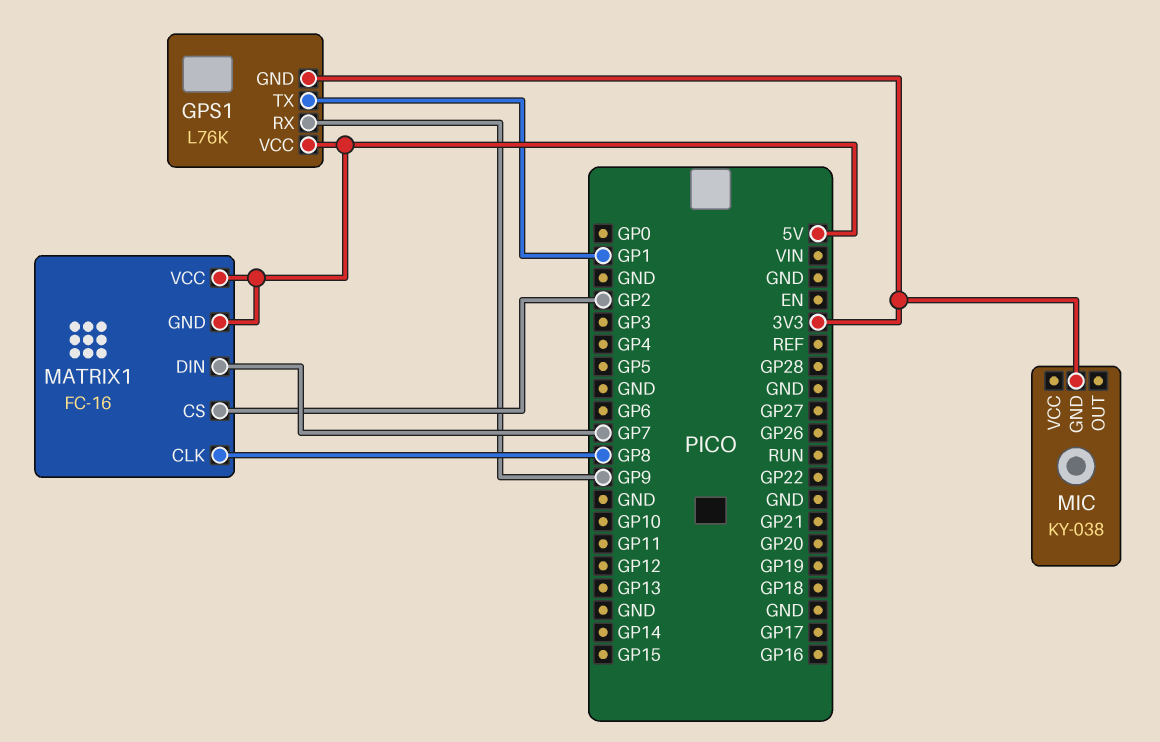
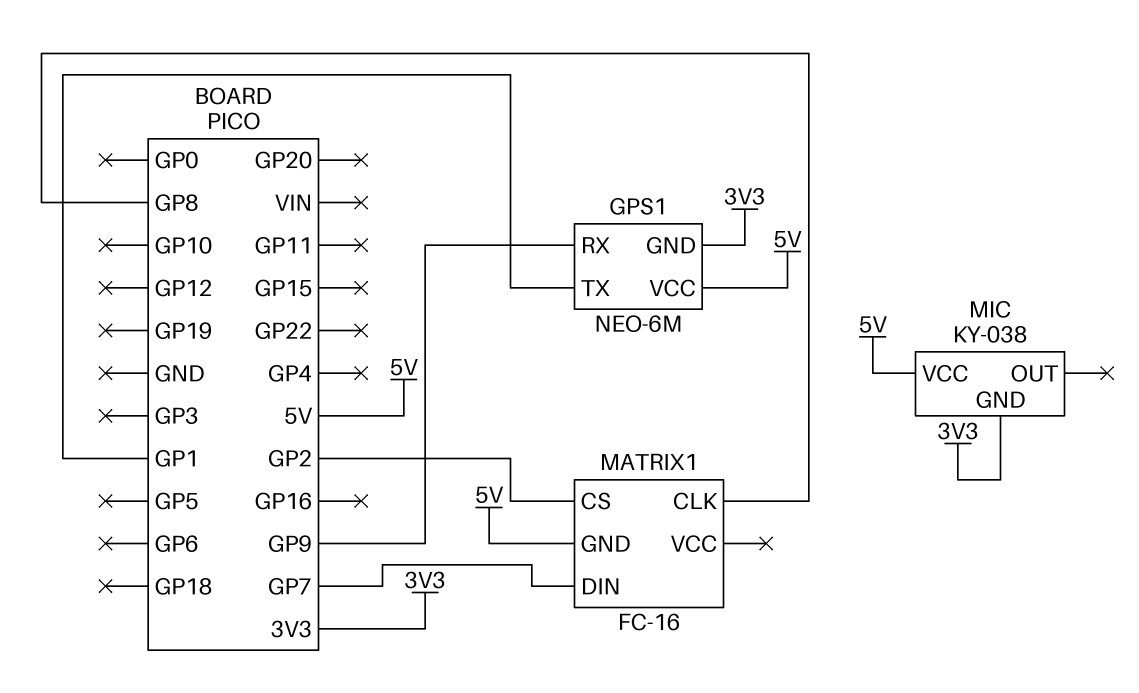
GPS1: L76K -> NEO-6M
MATRIX1 pin VCC: 5V -> none
MIC pin VCC: none -> 5V

